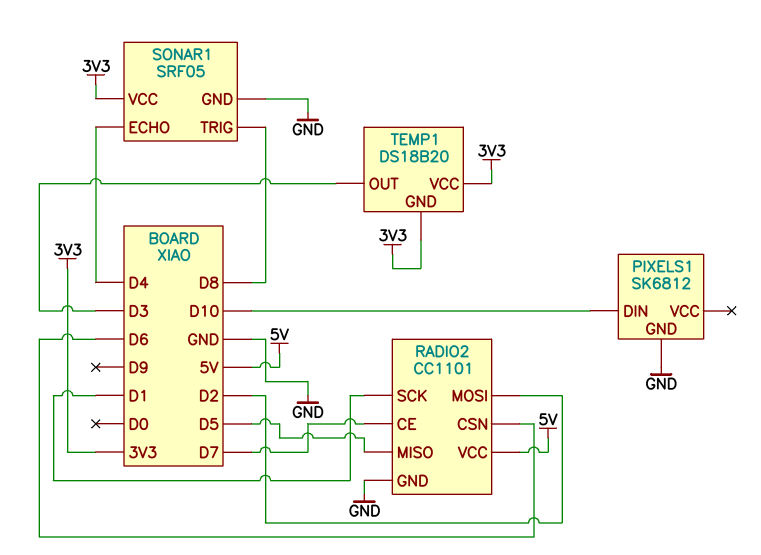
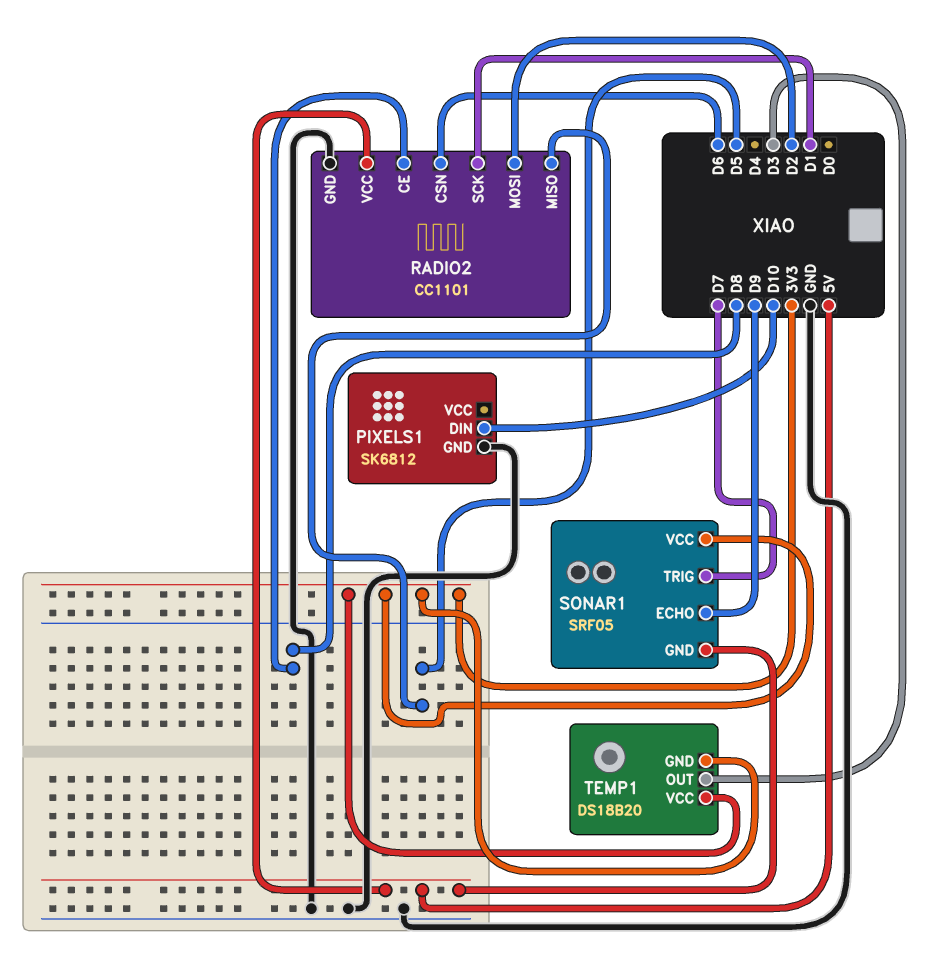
RADIO2 pin CE: D7 -> D8
SONAR1 pin ECHO: D4 -> D9
SONAR1 pin GND: GND -> 5V
SONAR1 pin TRIG: D8 -> D7

